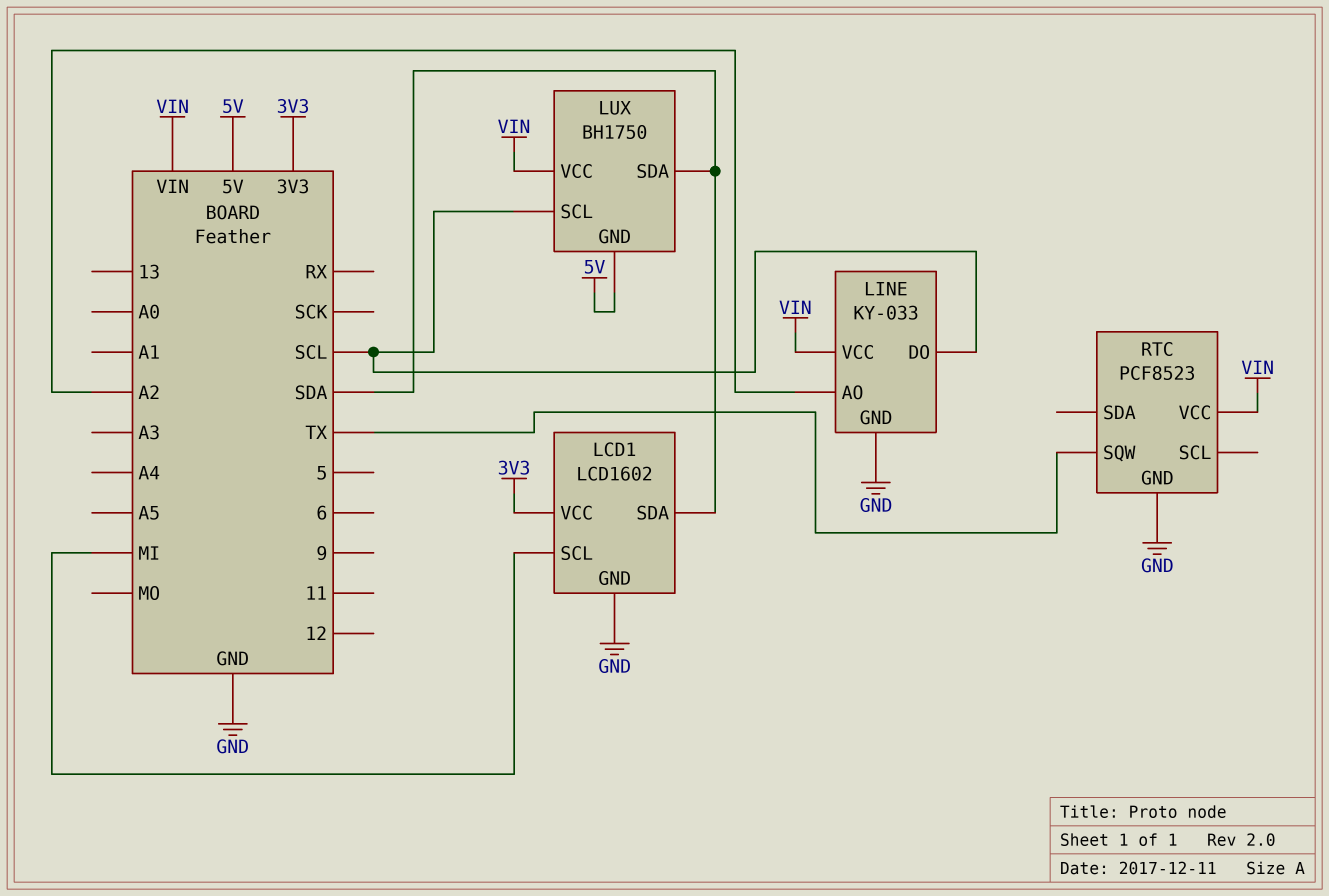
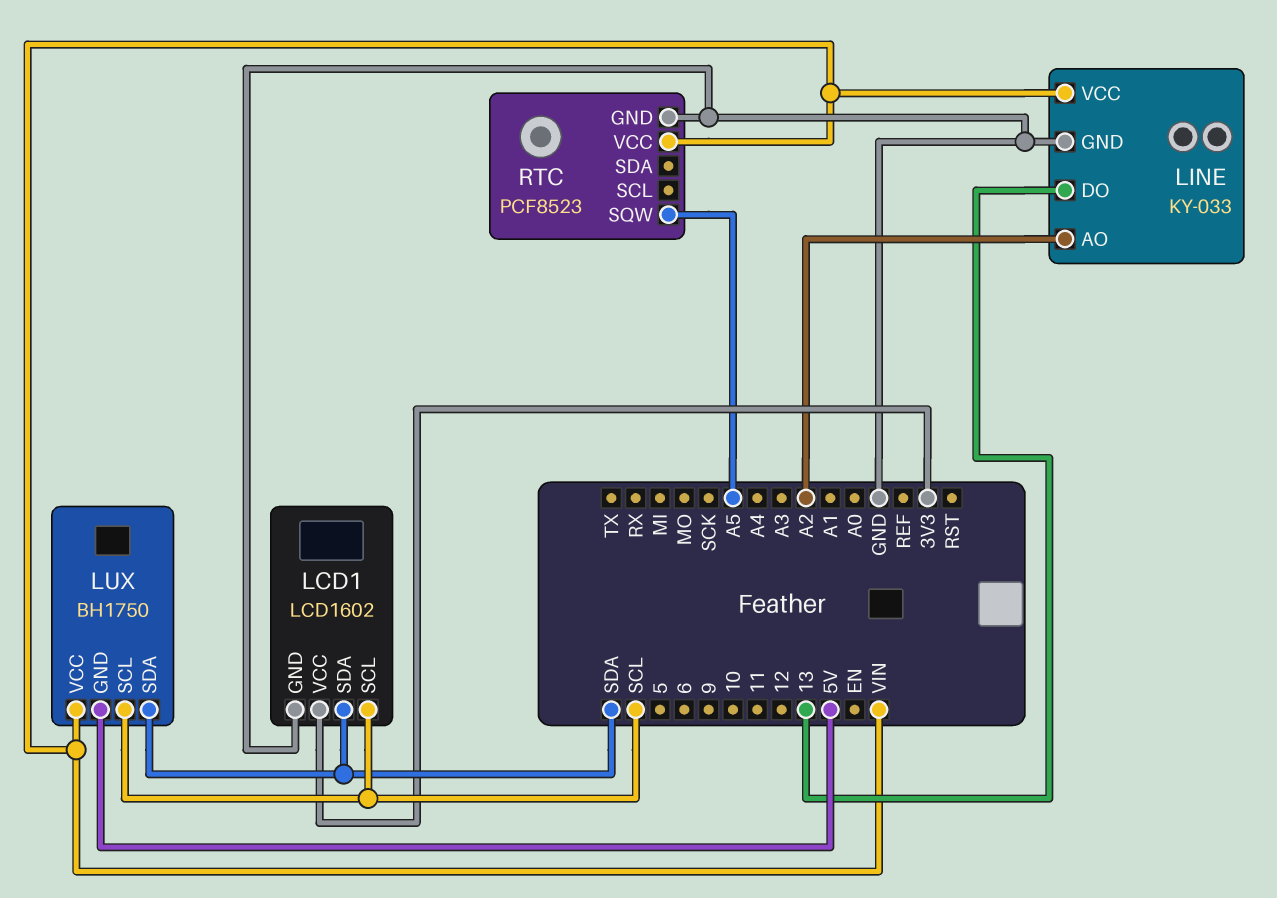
LCD1 pin SCL: MI -> SCL
LINE pin DO: SCL -> 13
RTC pin SQW: TX -> A5

